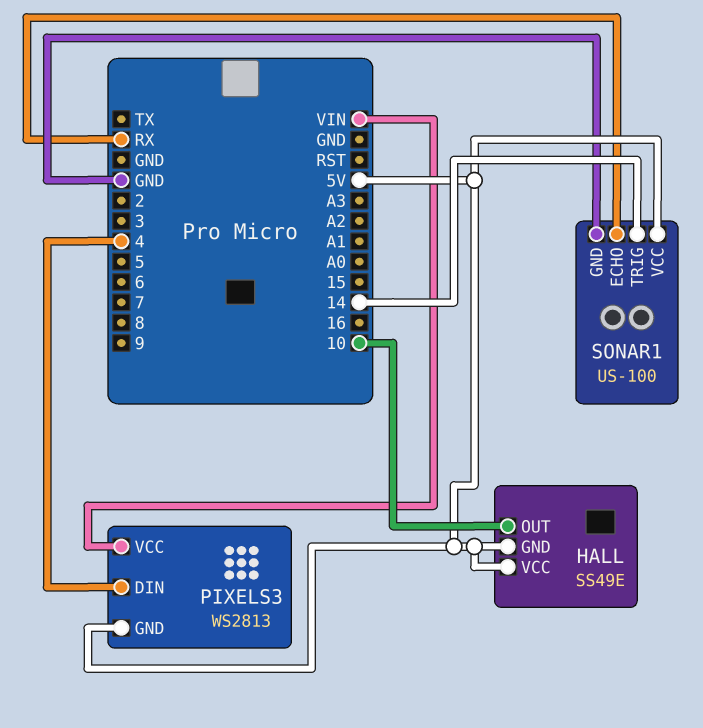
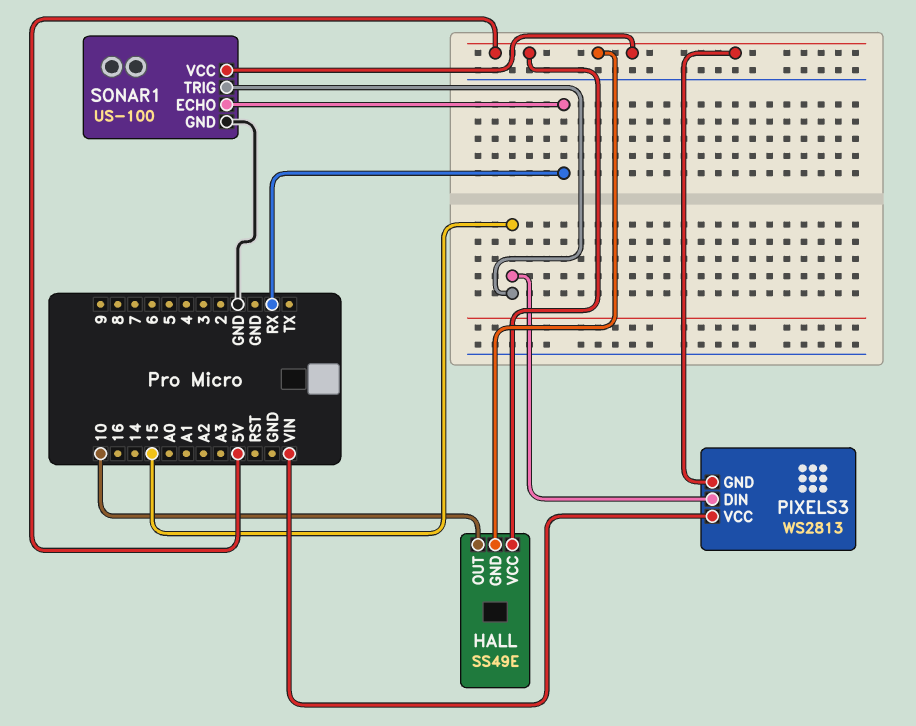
PIXELS3 pin DIN: 4 -> 15
SONAR1 pin TRIG: 14 -> 15

